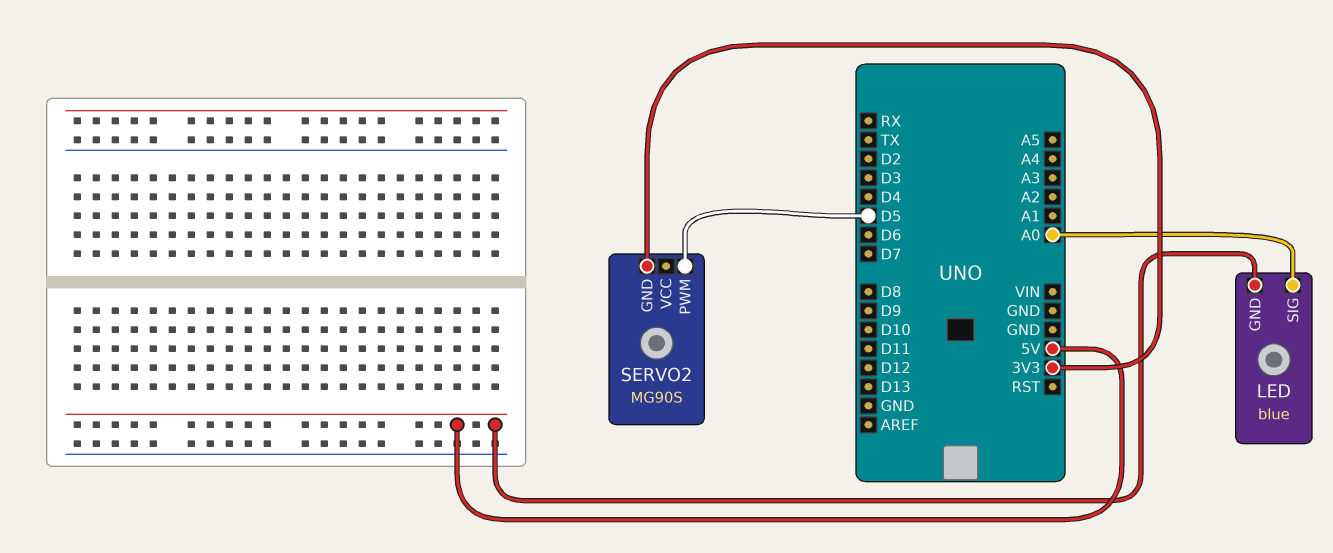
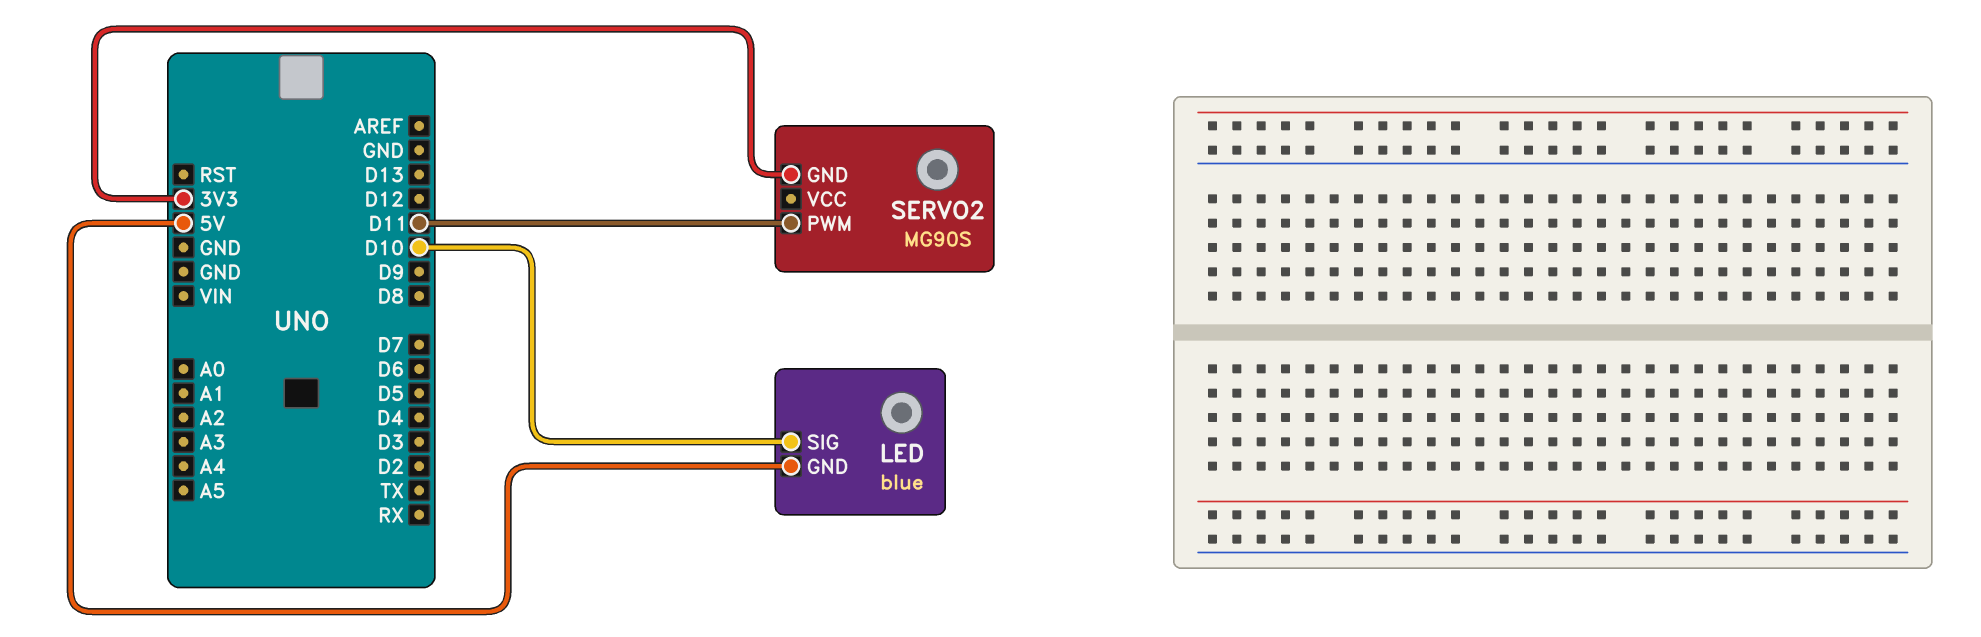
LED pin SIG: A0 -> D10
SERVO2 pin PWM: D5 -> D11

